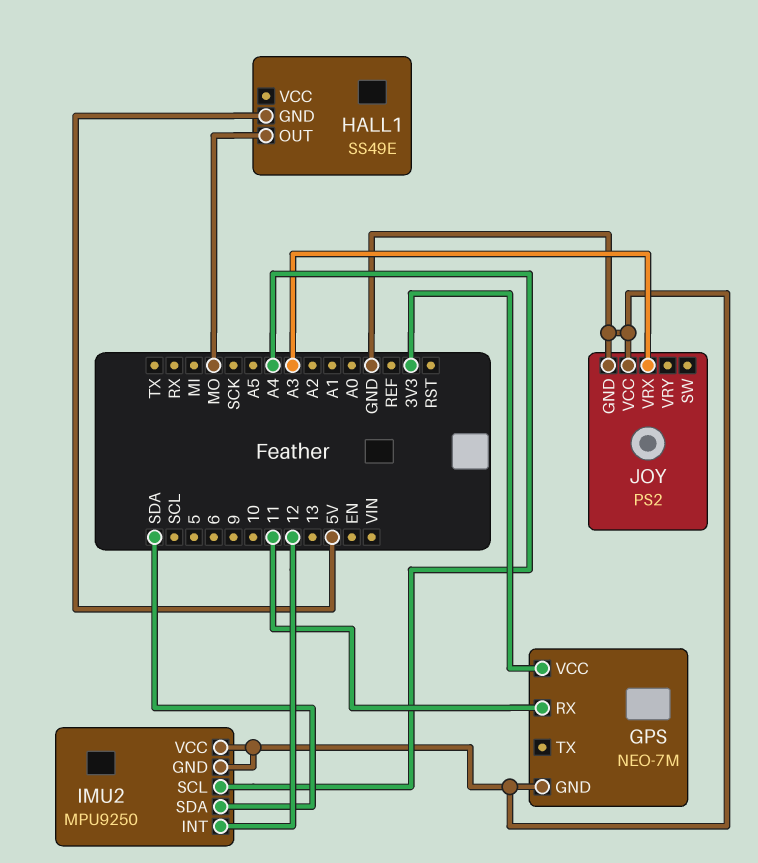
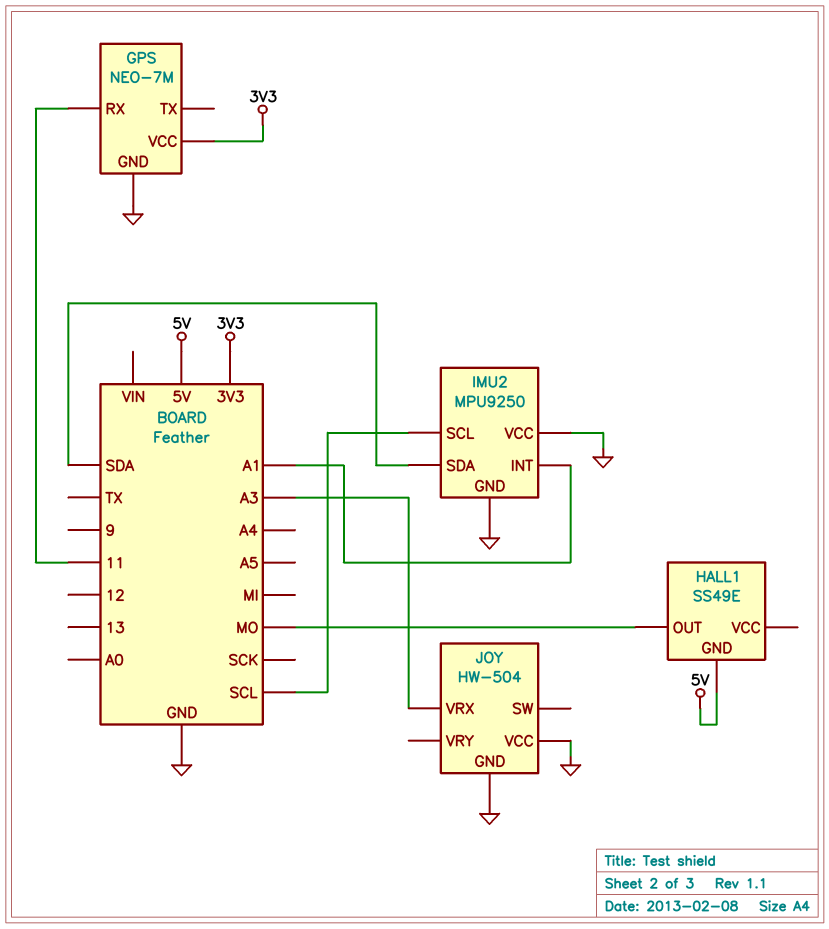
IMU2 pin INT: 12 -> A1
IMU2 pin SCL: A4 -> SCL
JOY: PS2 -> HW-504

